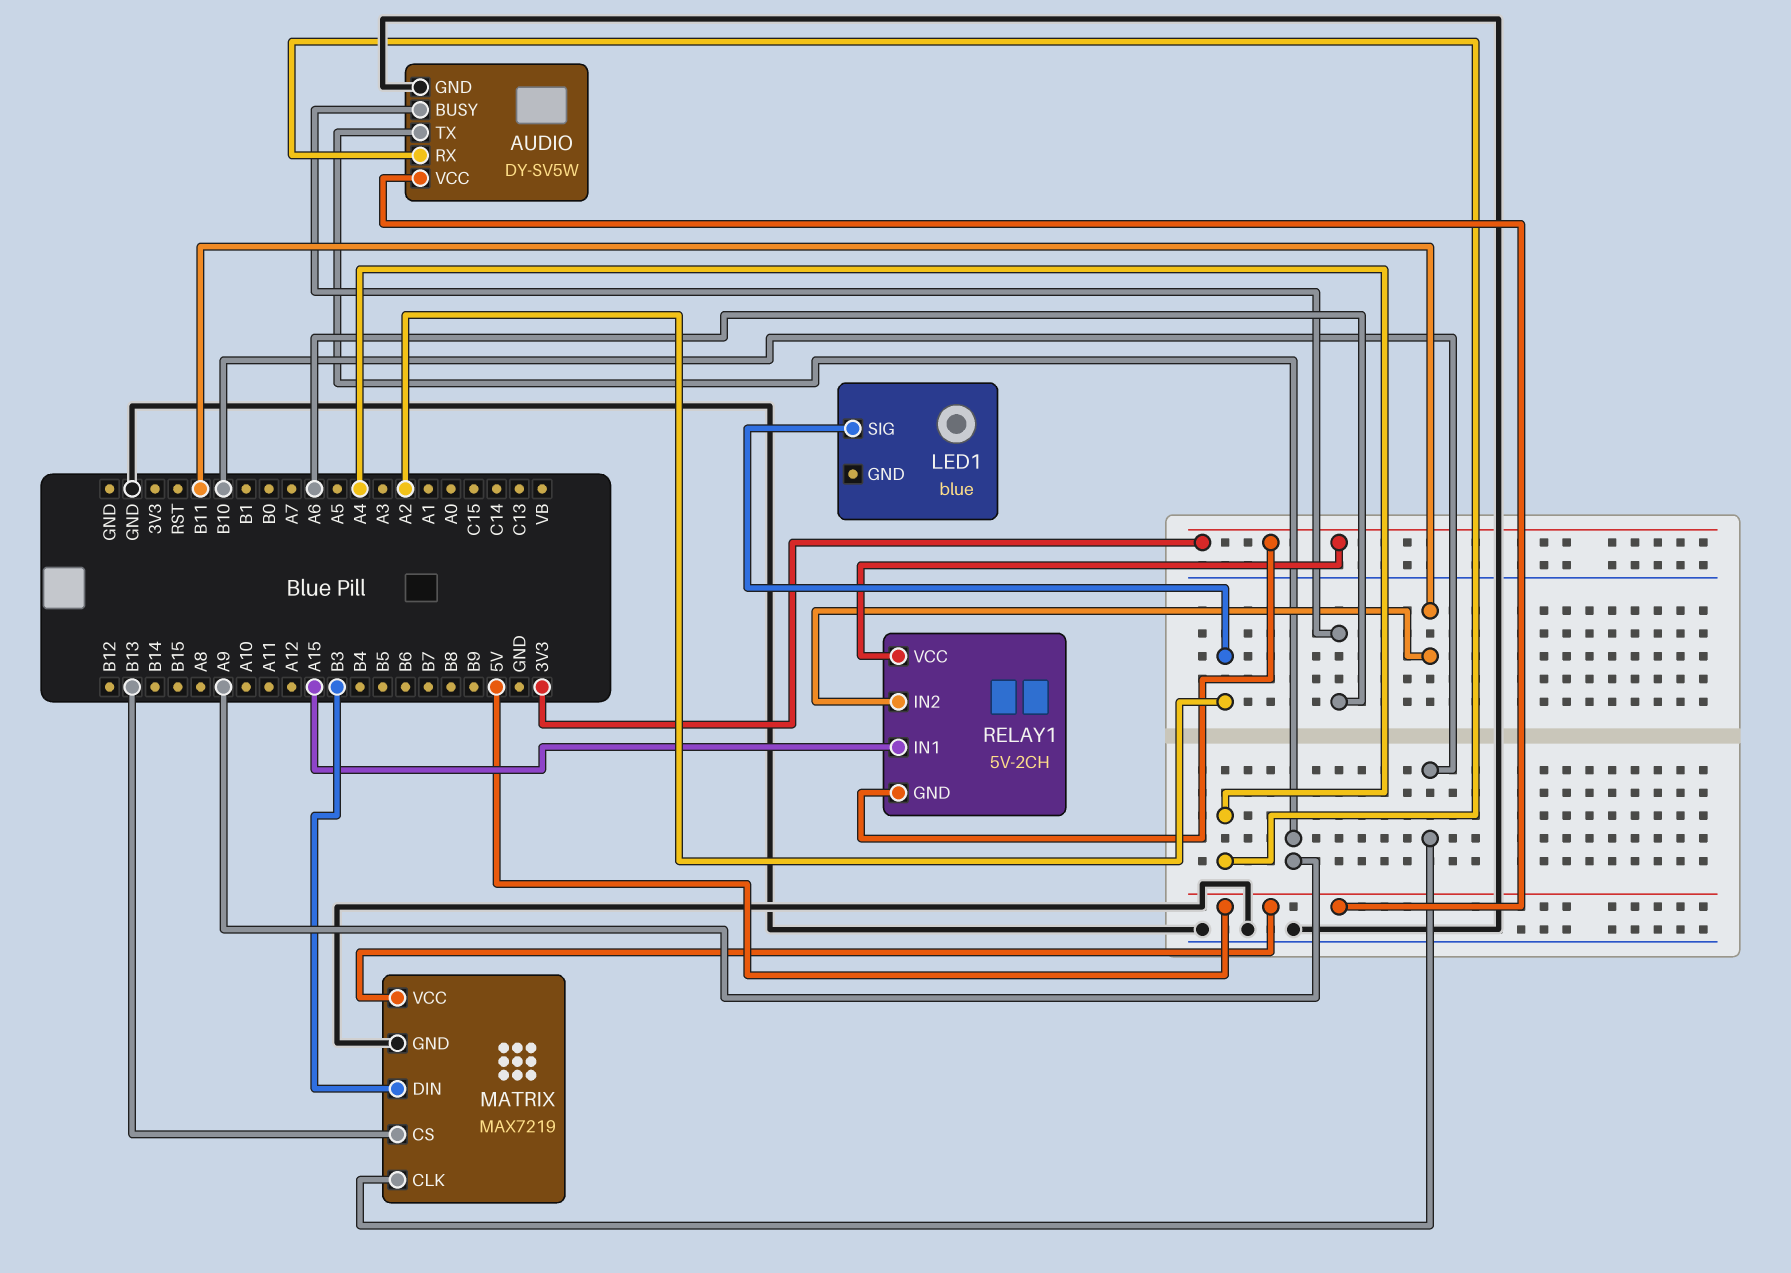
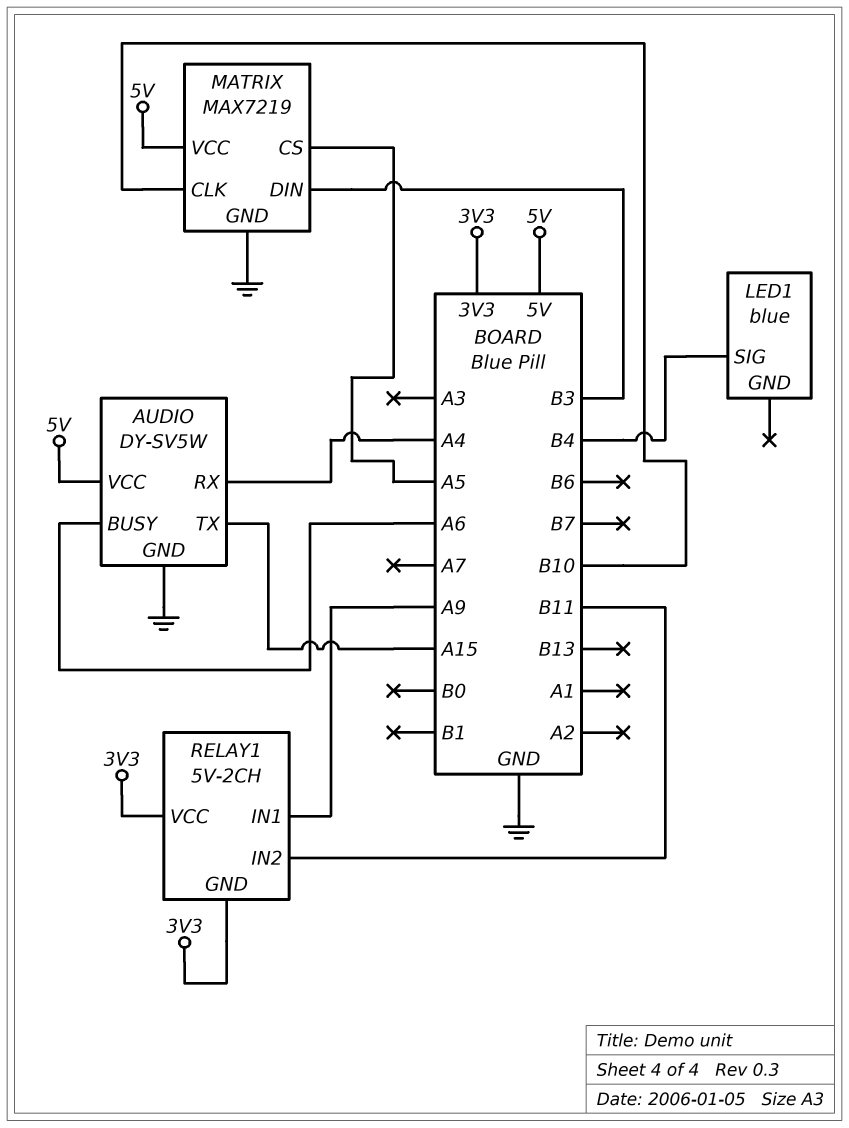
AUDIO pin TX: A9 -> A15
LED1 pin SIG: A2 -> B4
MATRIX pin CS: B13 -> A5
RELAY1 pin IN1: A15 -> A9

